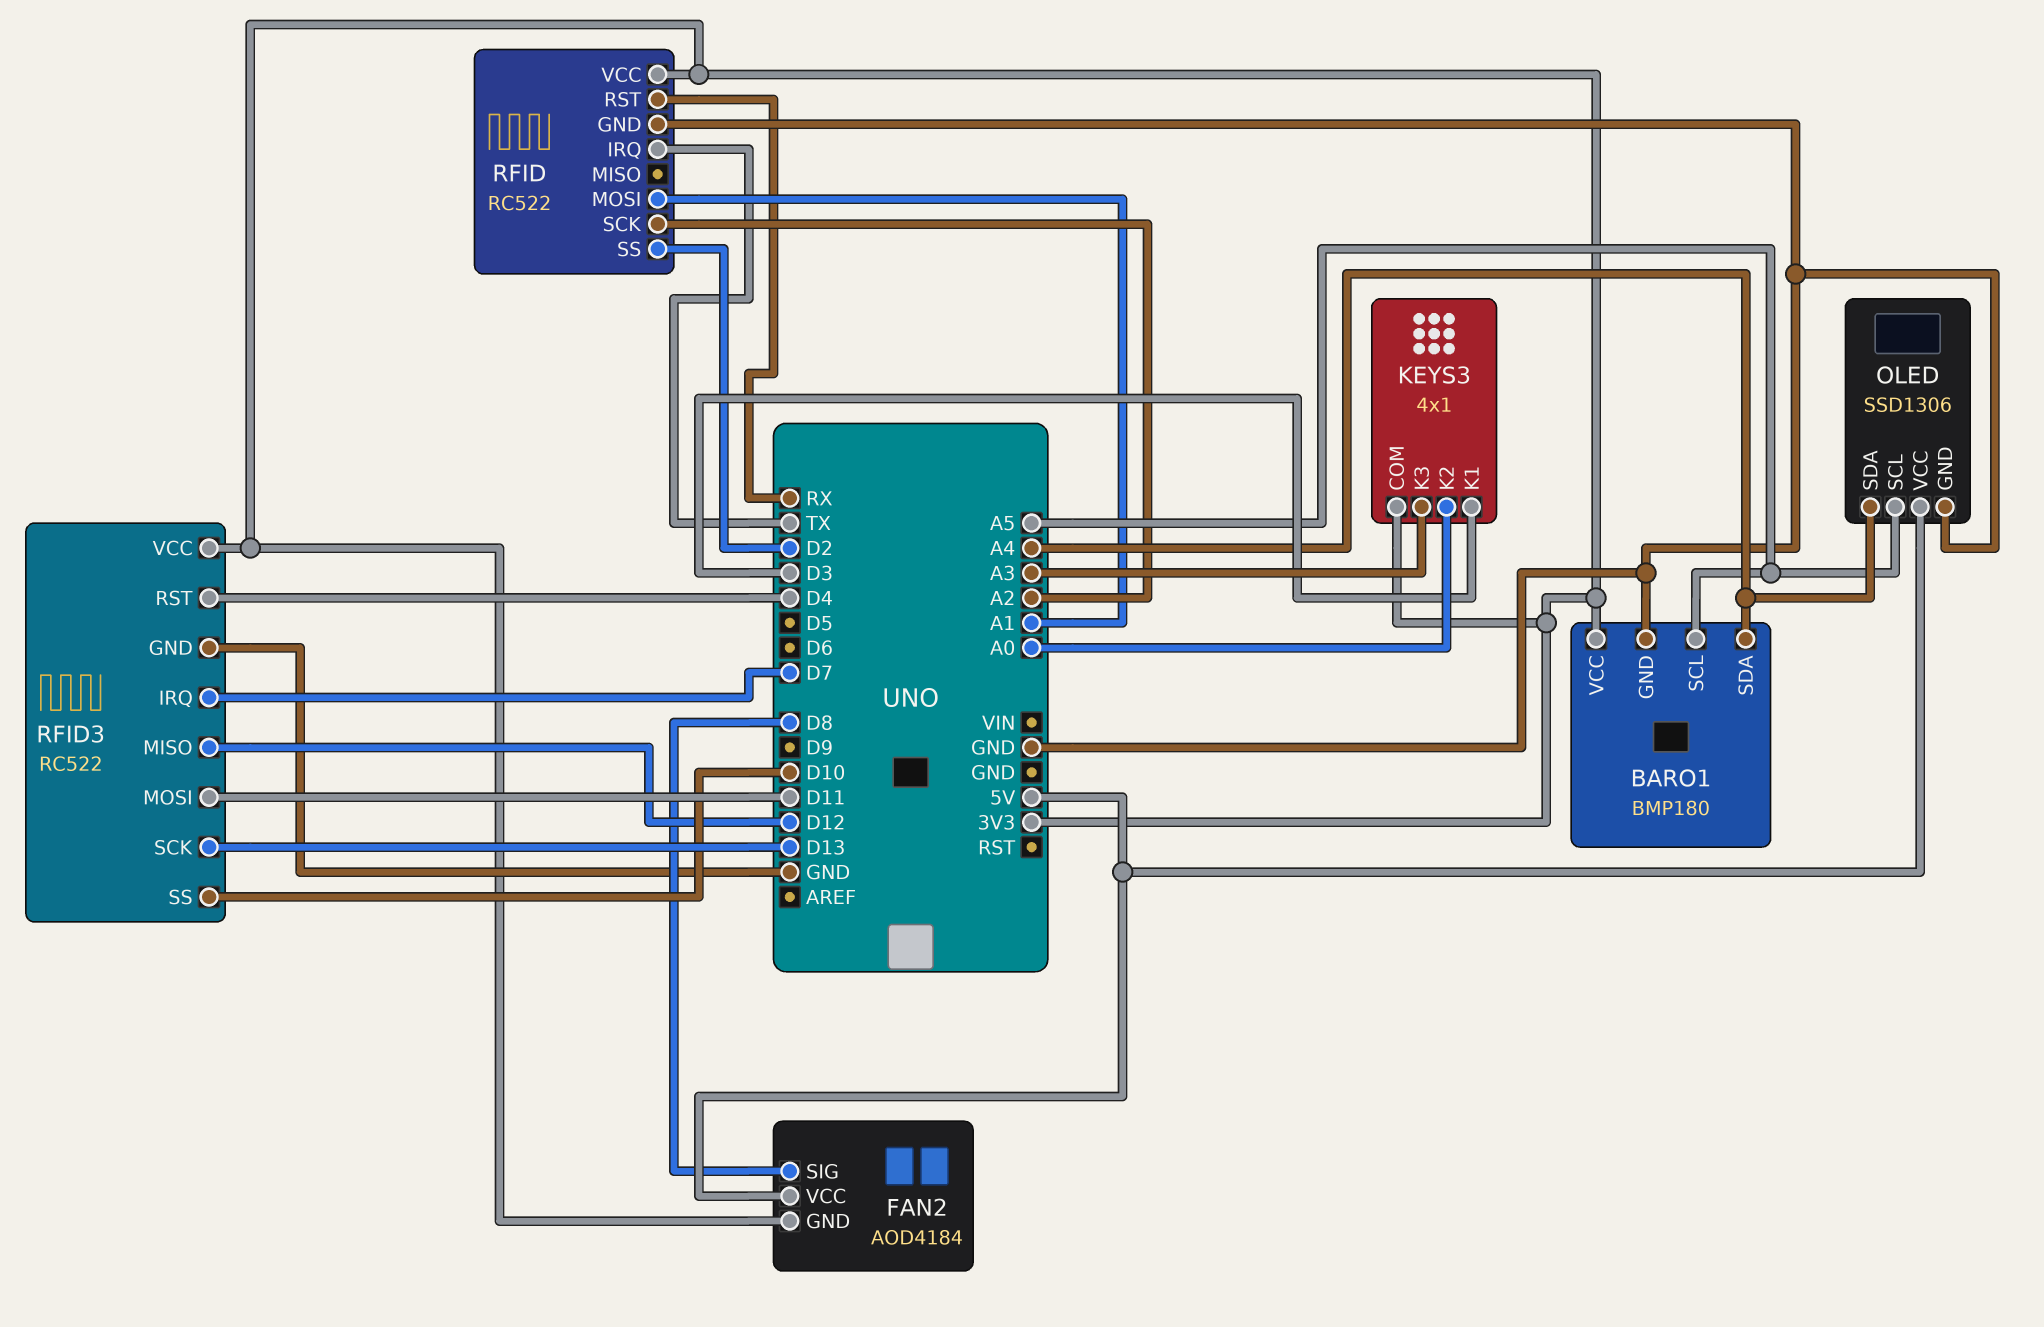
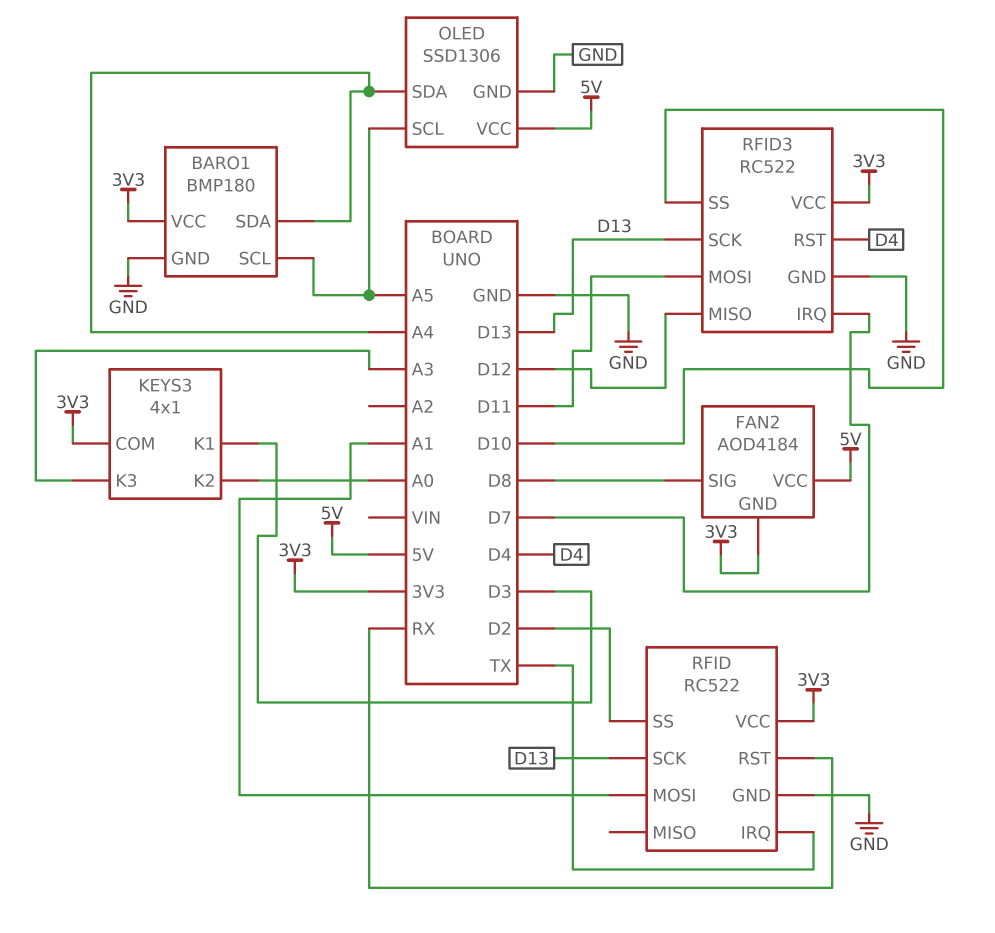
RFID pin SCK: A2 -> D13

